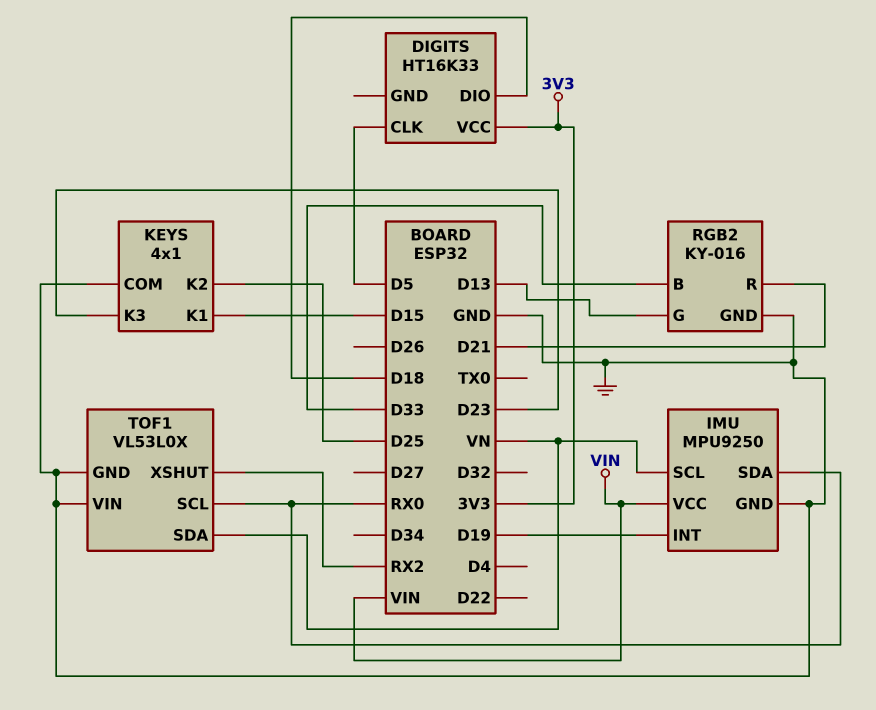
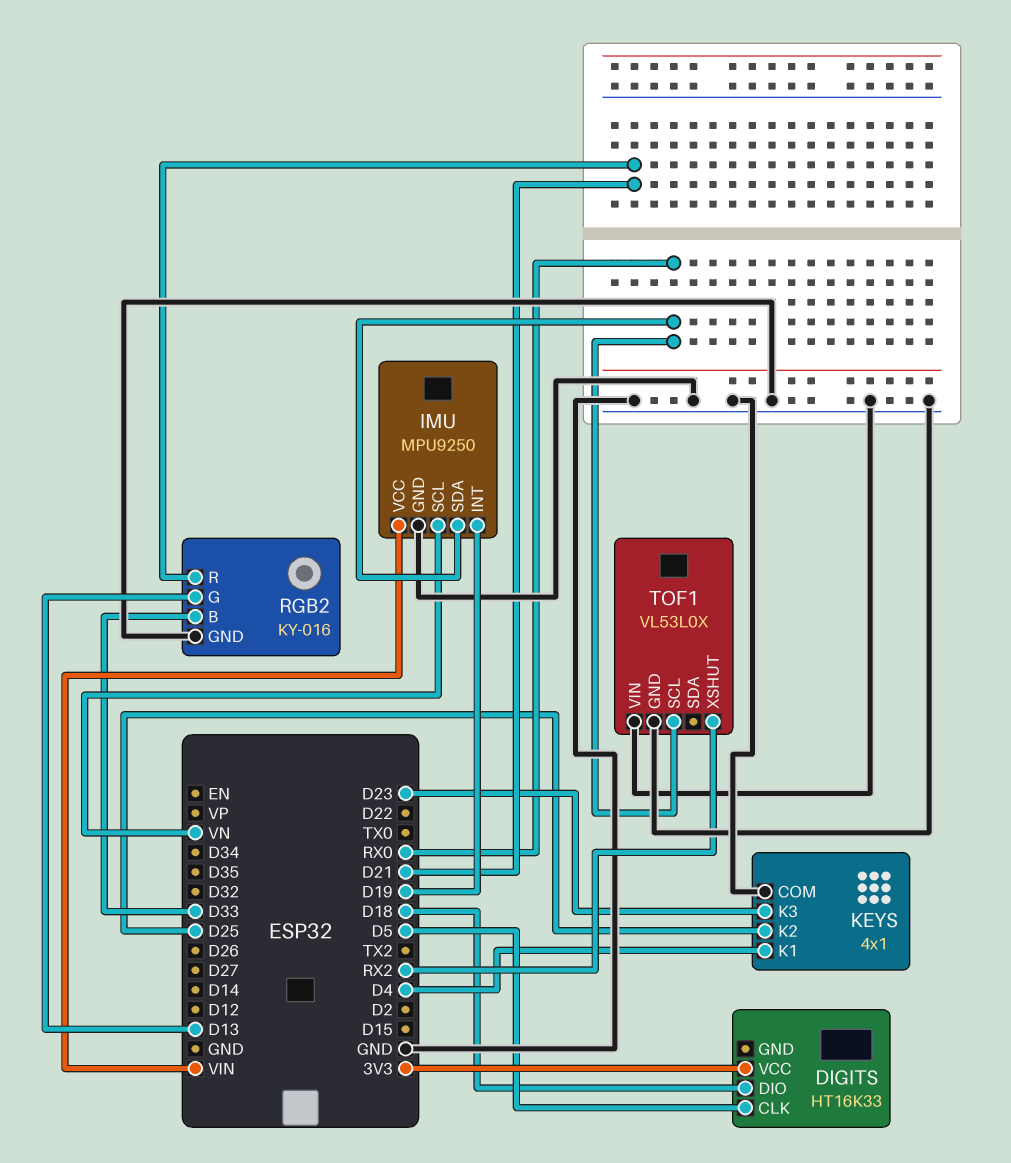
KEYS pin K1: D15 -> D4
TOF1 pin SDA: VN -> none

